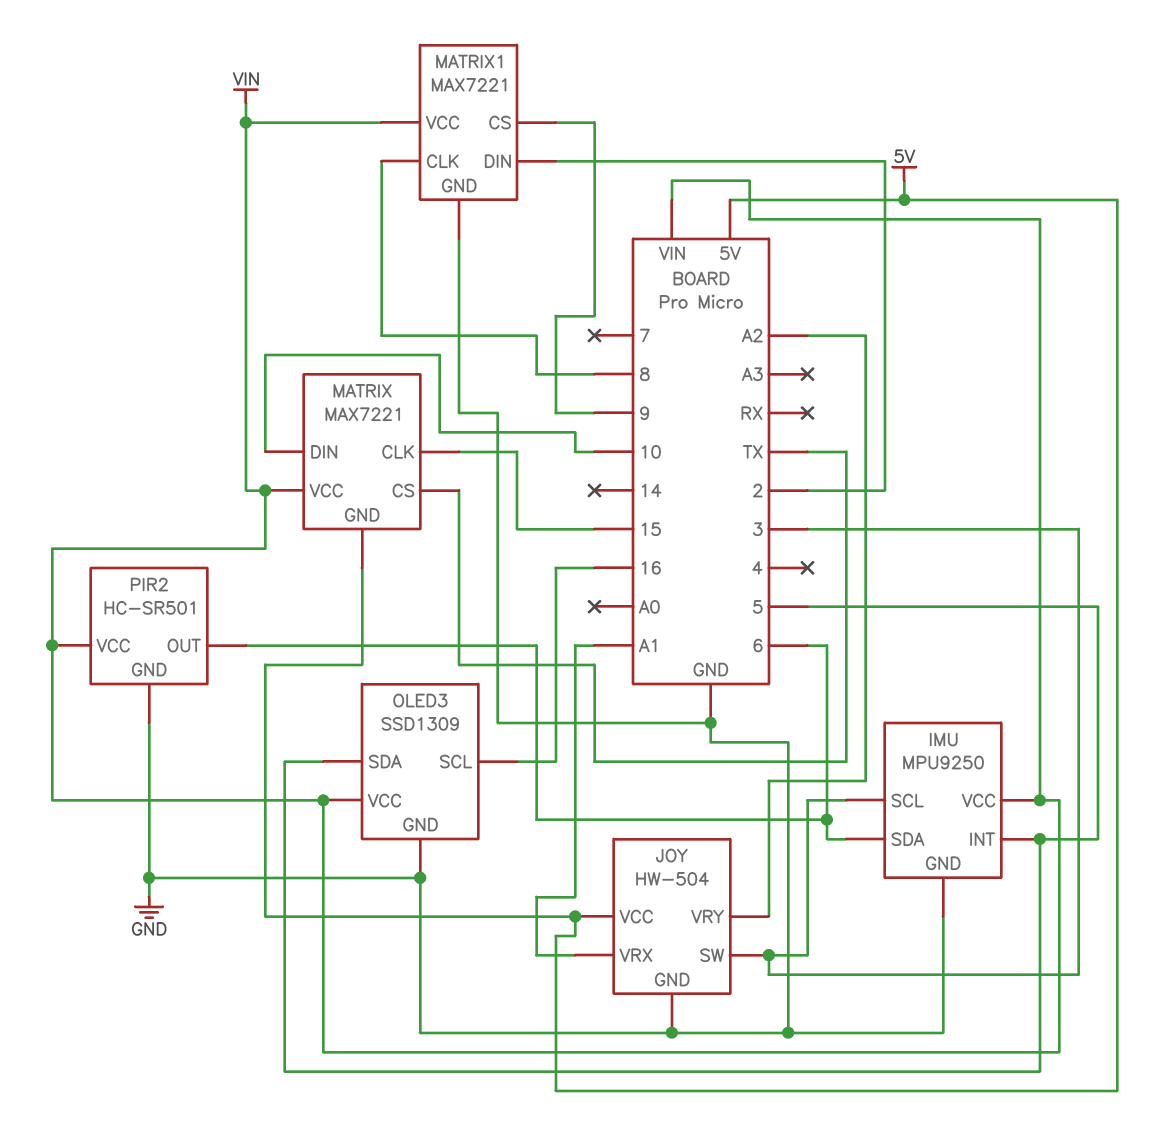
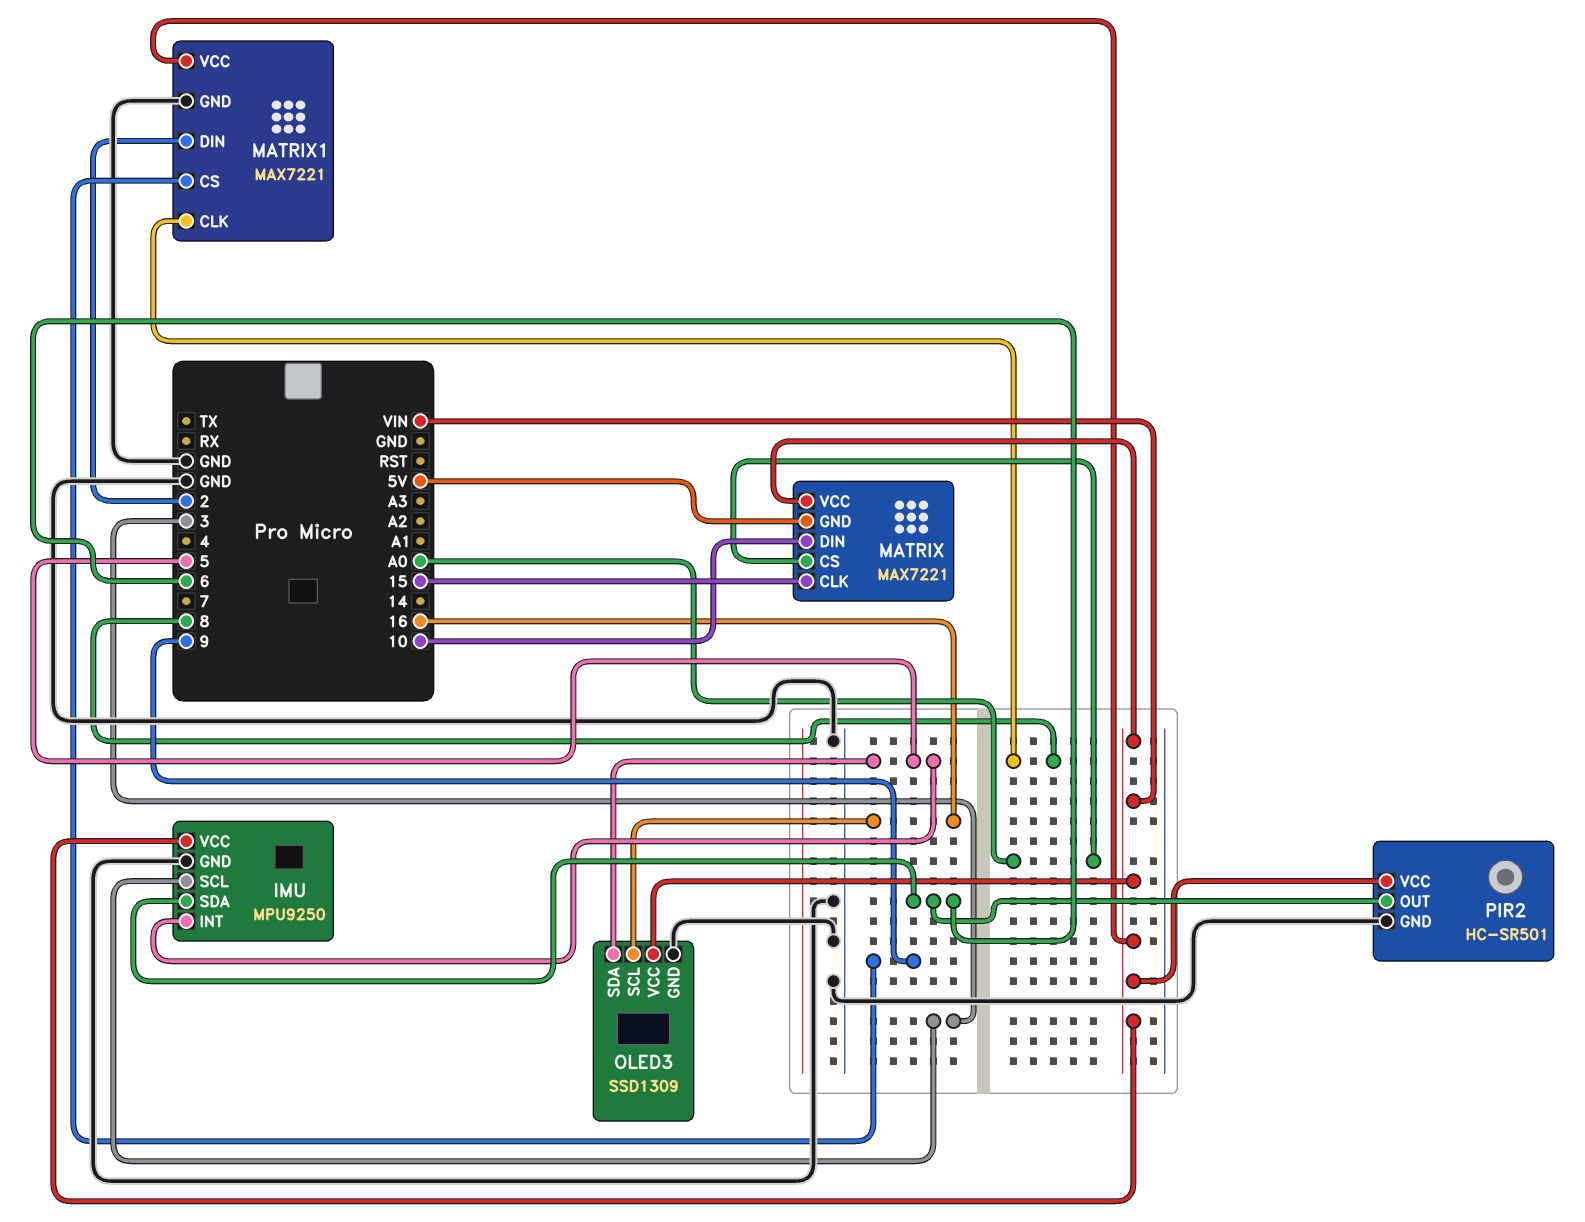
JOY: HW-504 -> none
JOY pin GND: GND -> none
JOY pin SW: 3 -> none
JOY pin VCC: 5V -> none
JOY pin VRX: A1 -> none
JOY pin VRY: A2 -> none
MATRIX pin CS: TX -> A0

